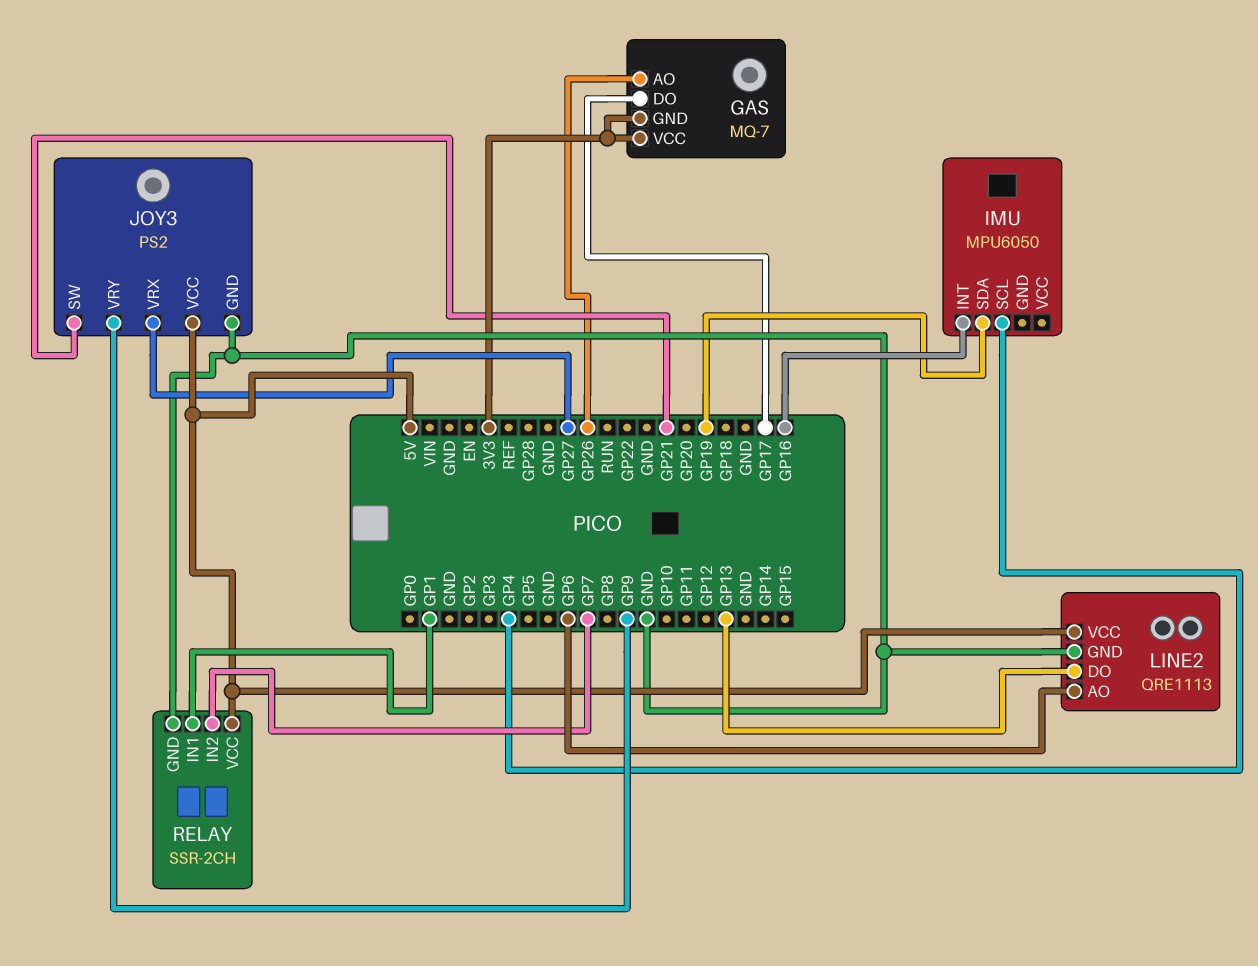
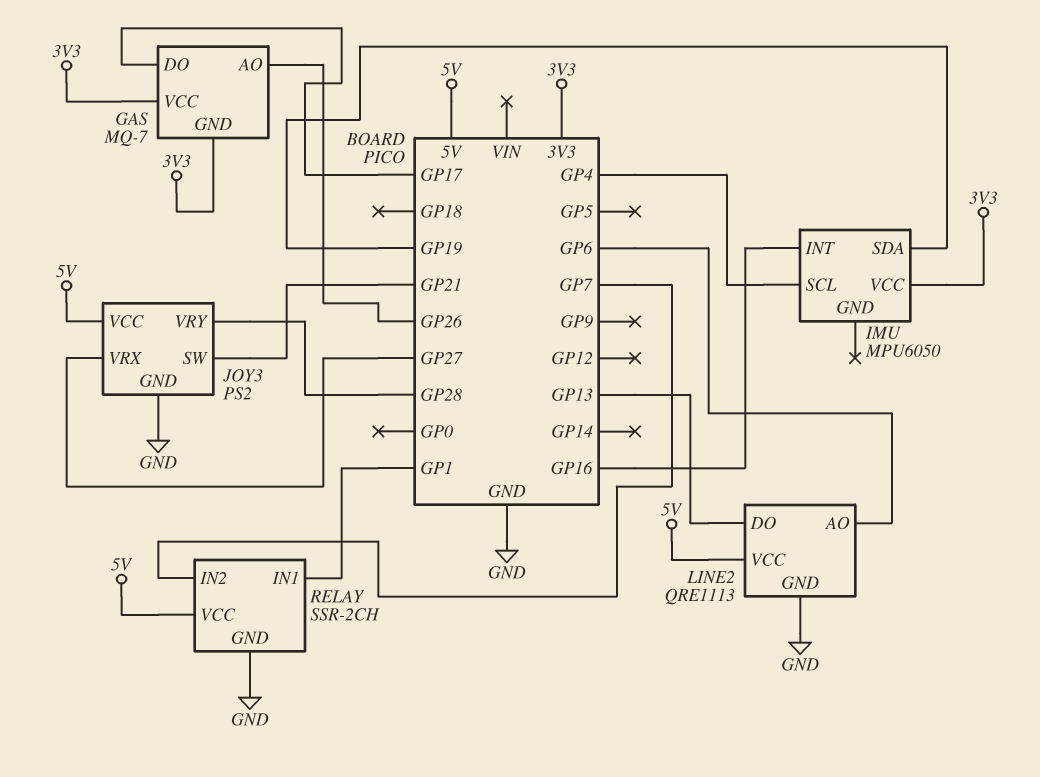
IMU pin VCC: none -> 3V3
JOY3 pin VRY: GP9 -> GP28

